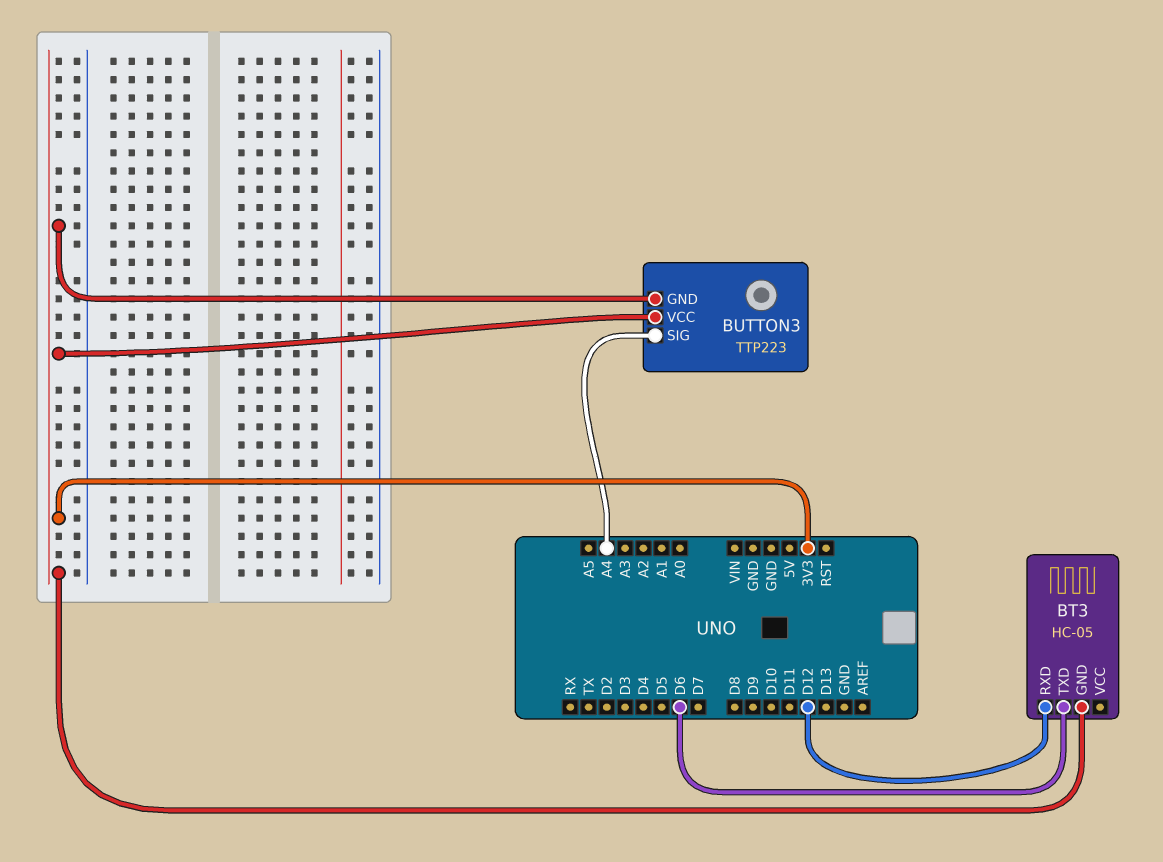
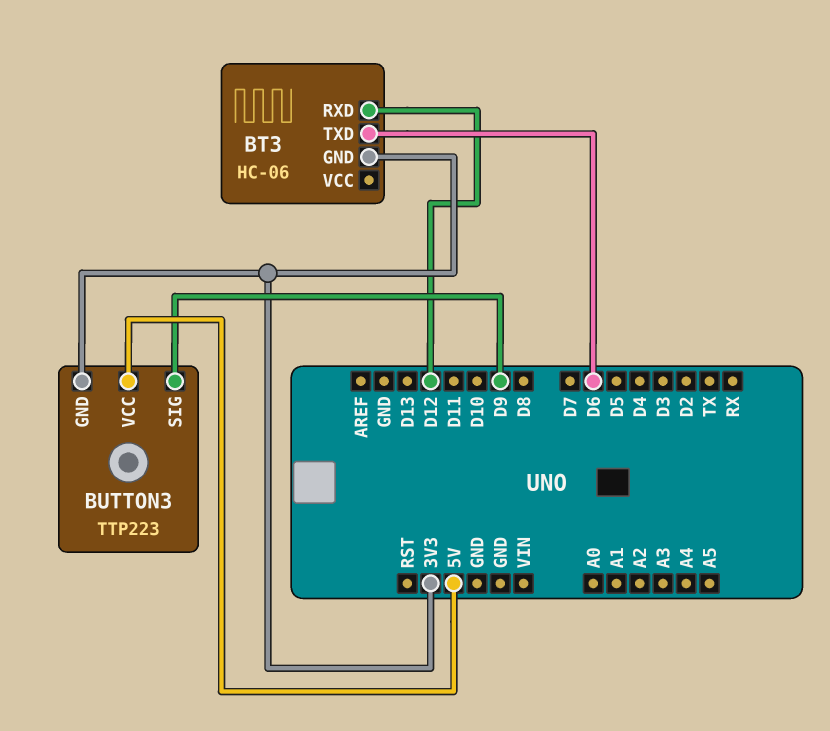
BT3: HC-05 -> HC-06
BUTTON3 pin SIG: A4 -> D9
BUTTON3 pin VCC: 3V3 -> 5V

